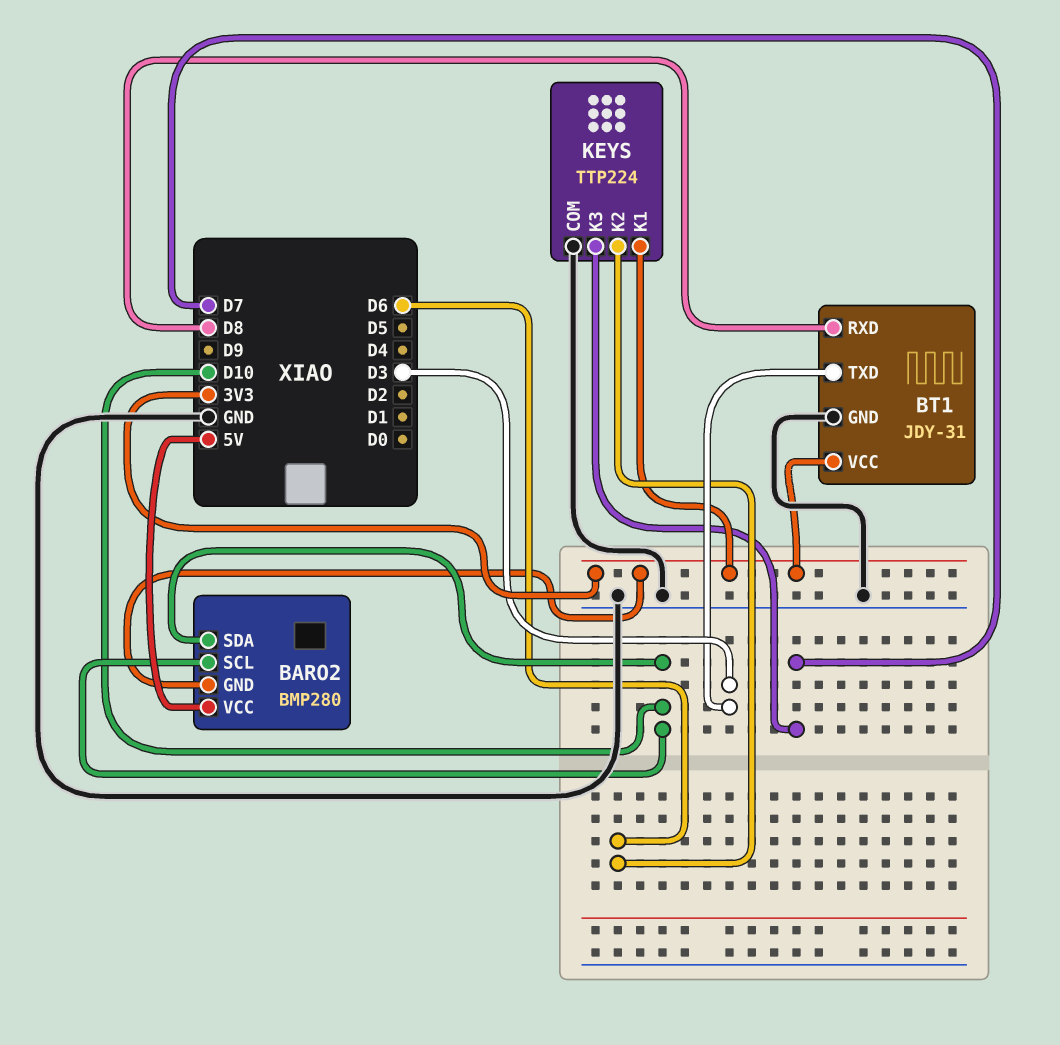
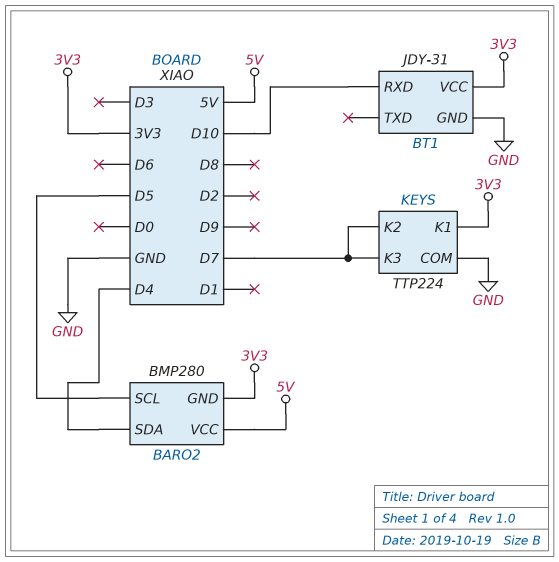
BARO2 pin SCL: D10 -> D5
BARO2 pin SDA: D10 -> D4
BT1 pin RXD: D8 -> D10
BT1 pin TXD: D3 -> none
KEYS pin K2: D6 -> D7

